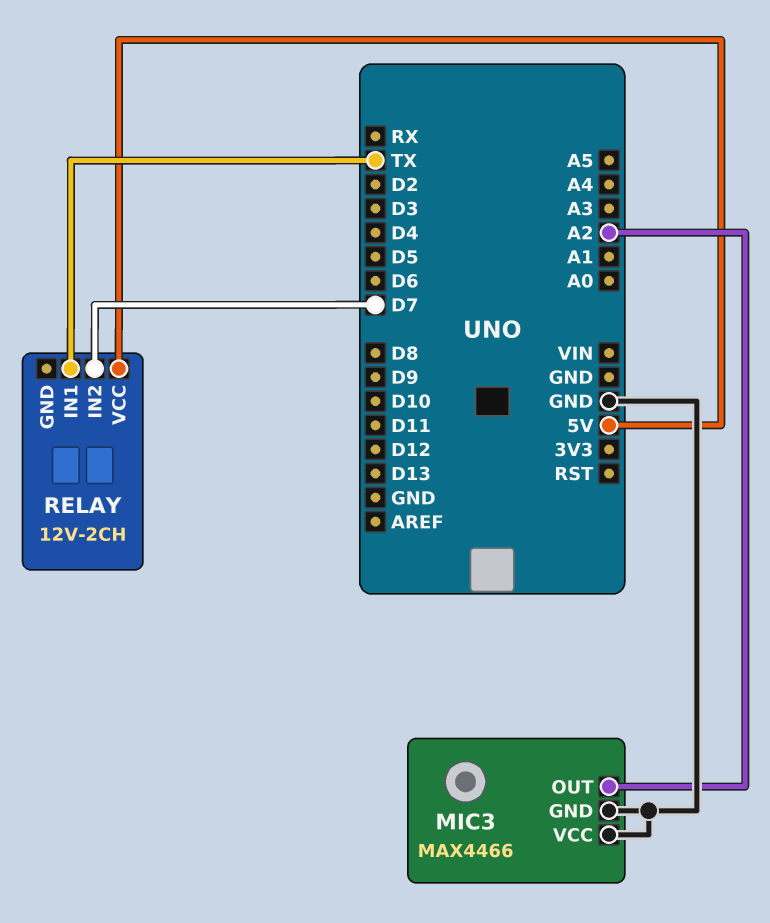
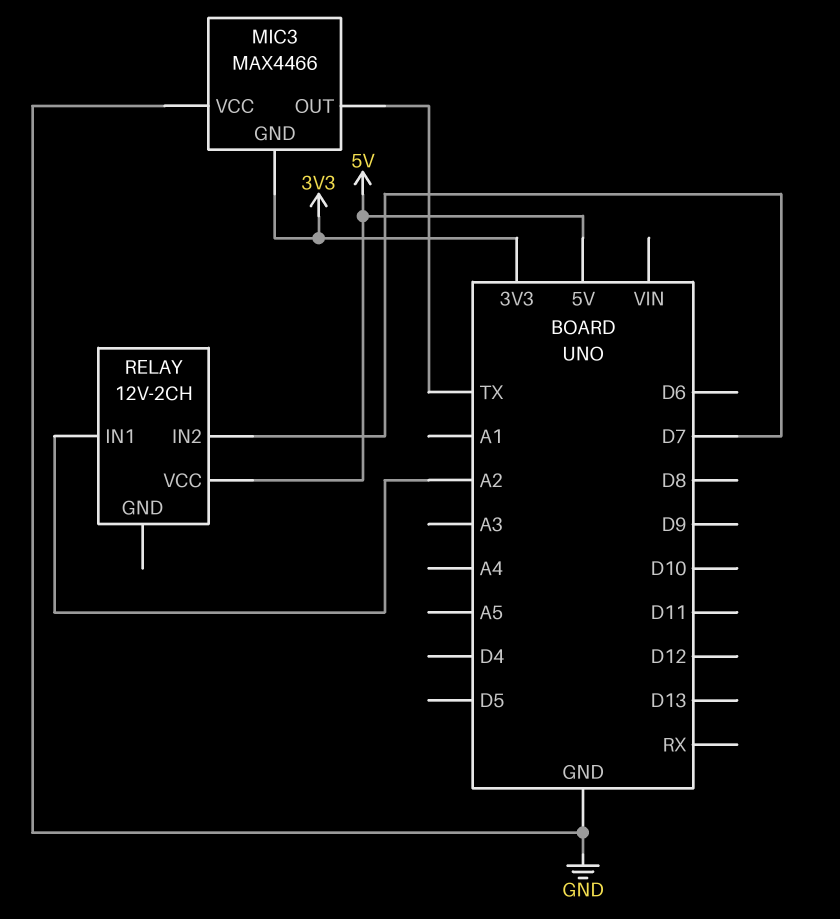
MIC3 pin GND: GND -> 3V3
MIC3 pin OUT: A2 -> TX
RELAY pin IN1: TX -> A2

